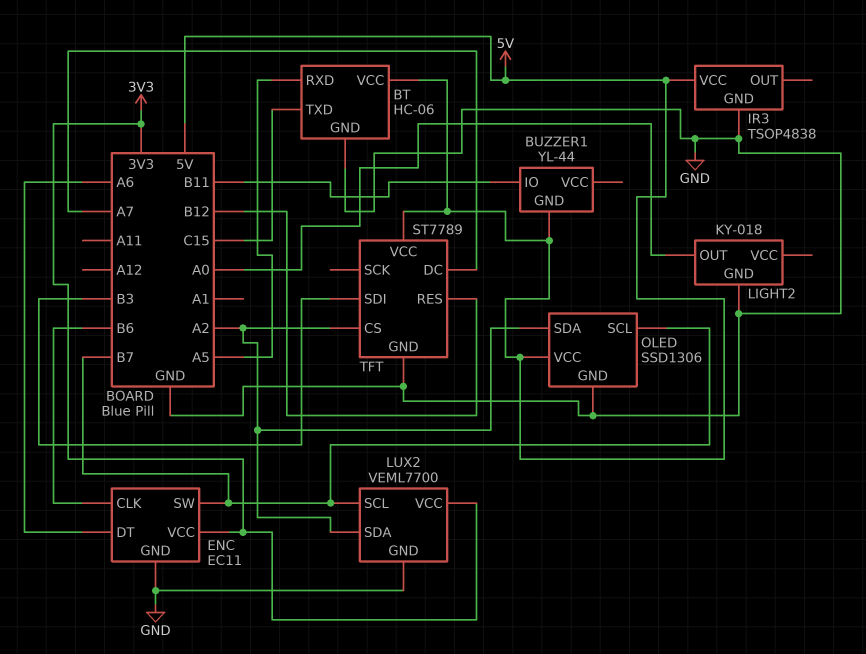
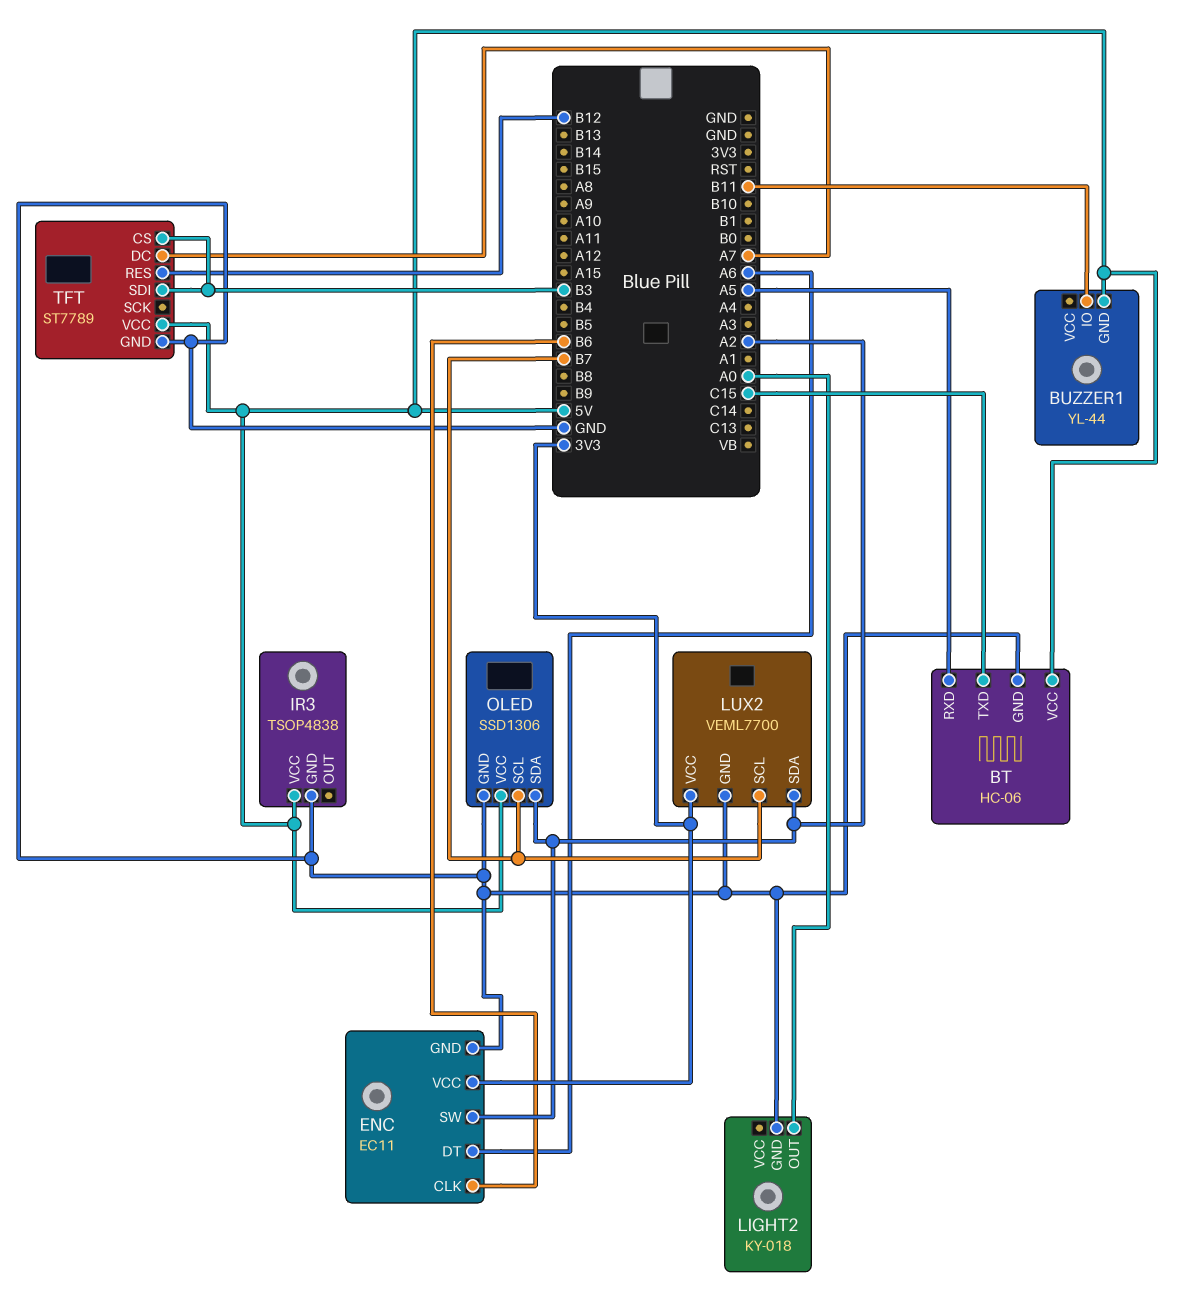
ENC pin SW: B7 -> A2
TFT pin CS: A2 -> B3

